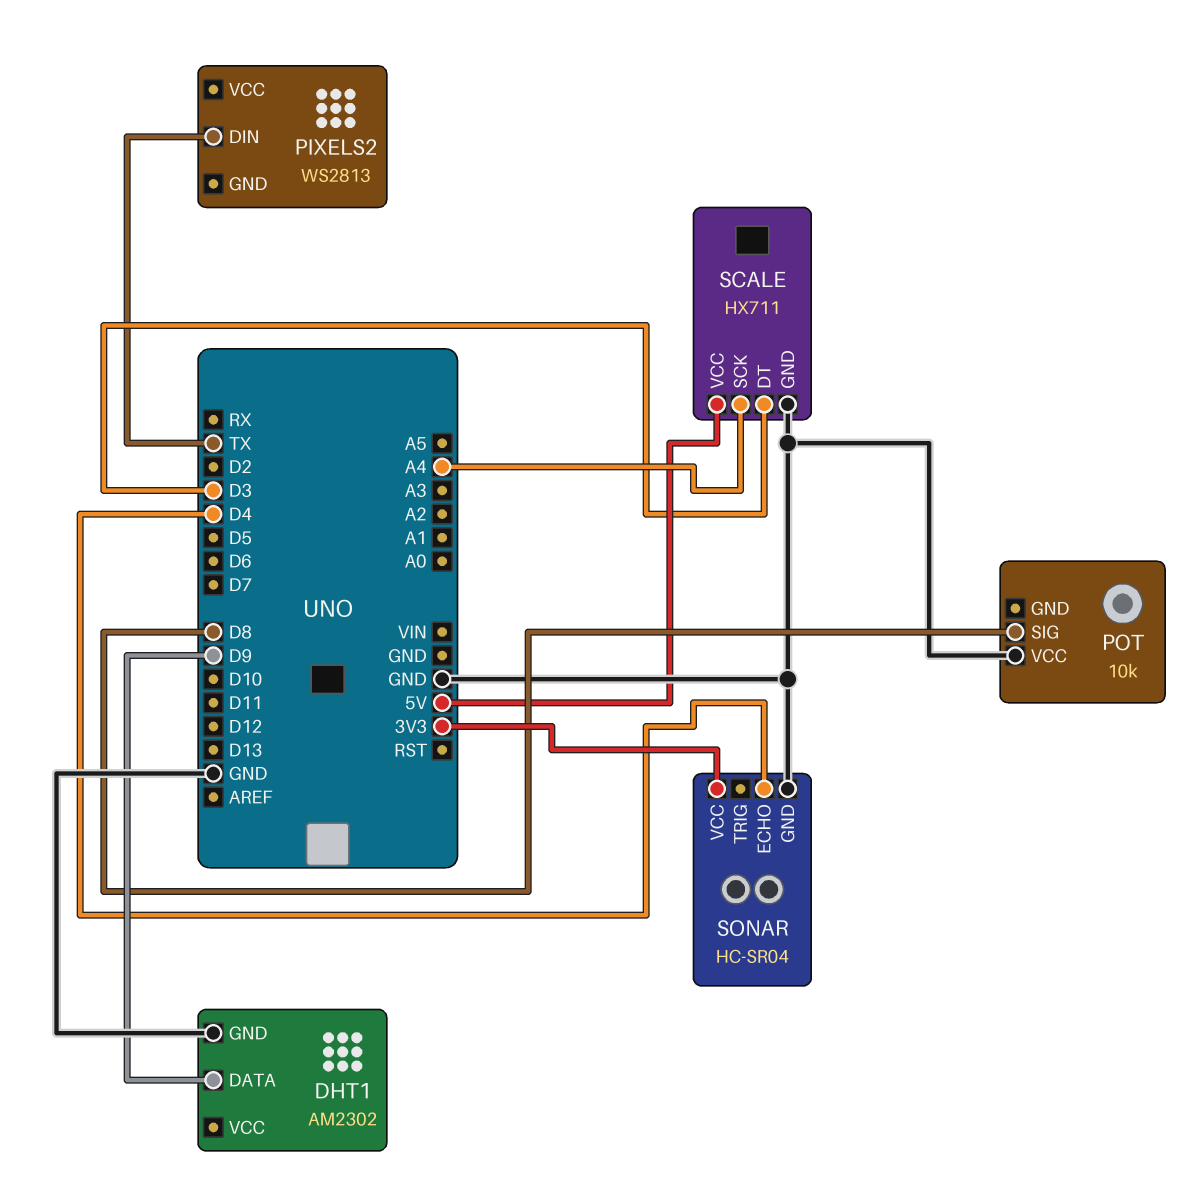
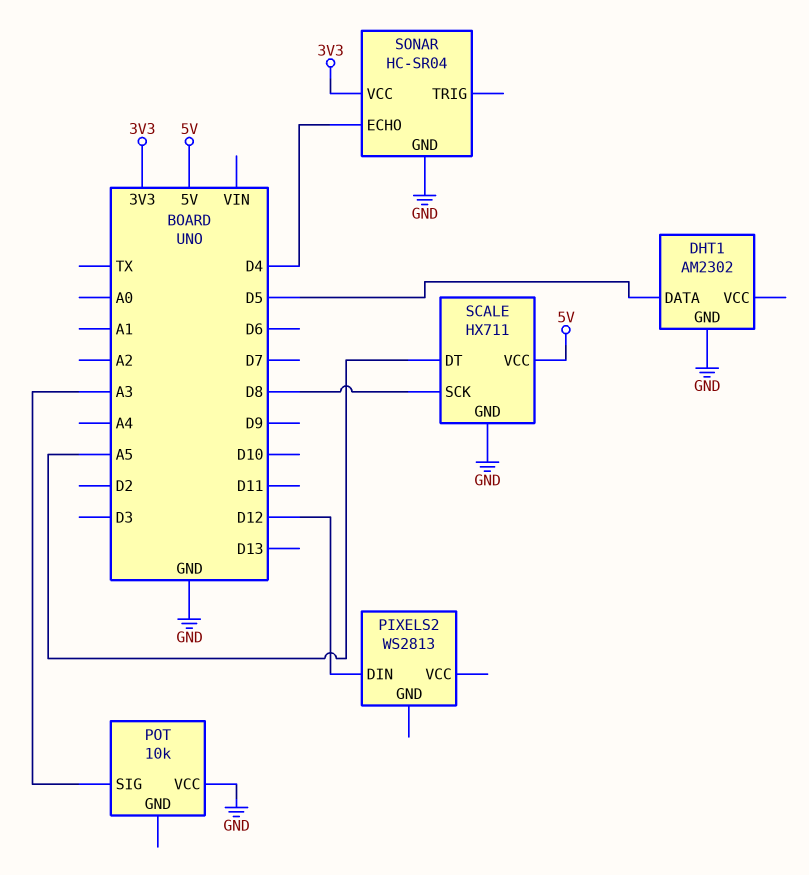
DHT1 pin DATA: D9 -> D5
PIXELS2 pin DIN: TX -> D12
POT pin SIG: D8 -> A3
SCALE pin DT: D3 -> A5
SCALE pin SCK: A4 -> D8

